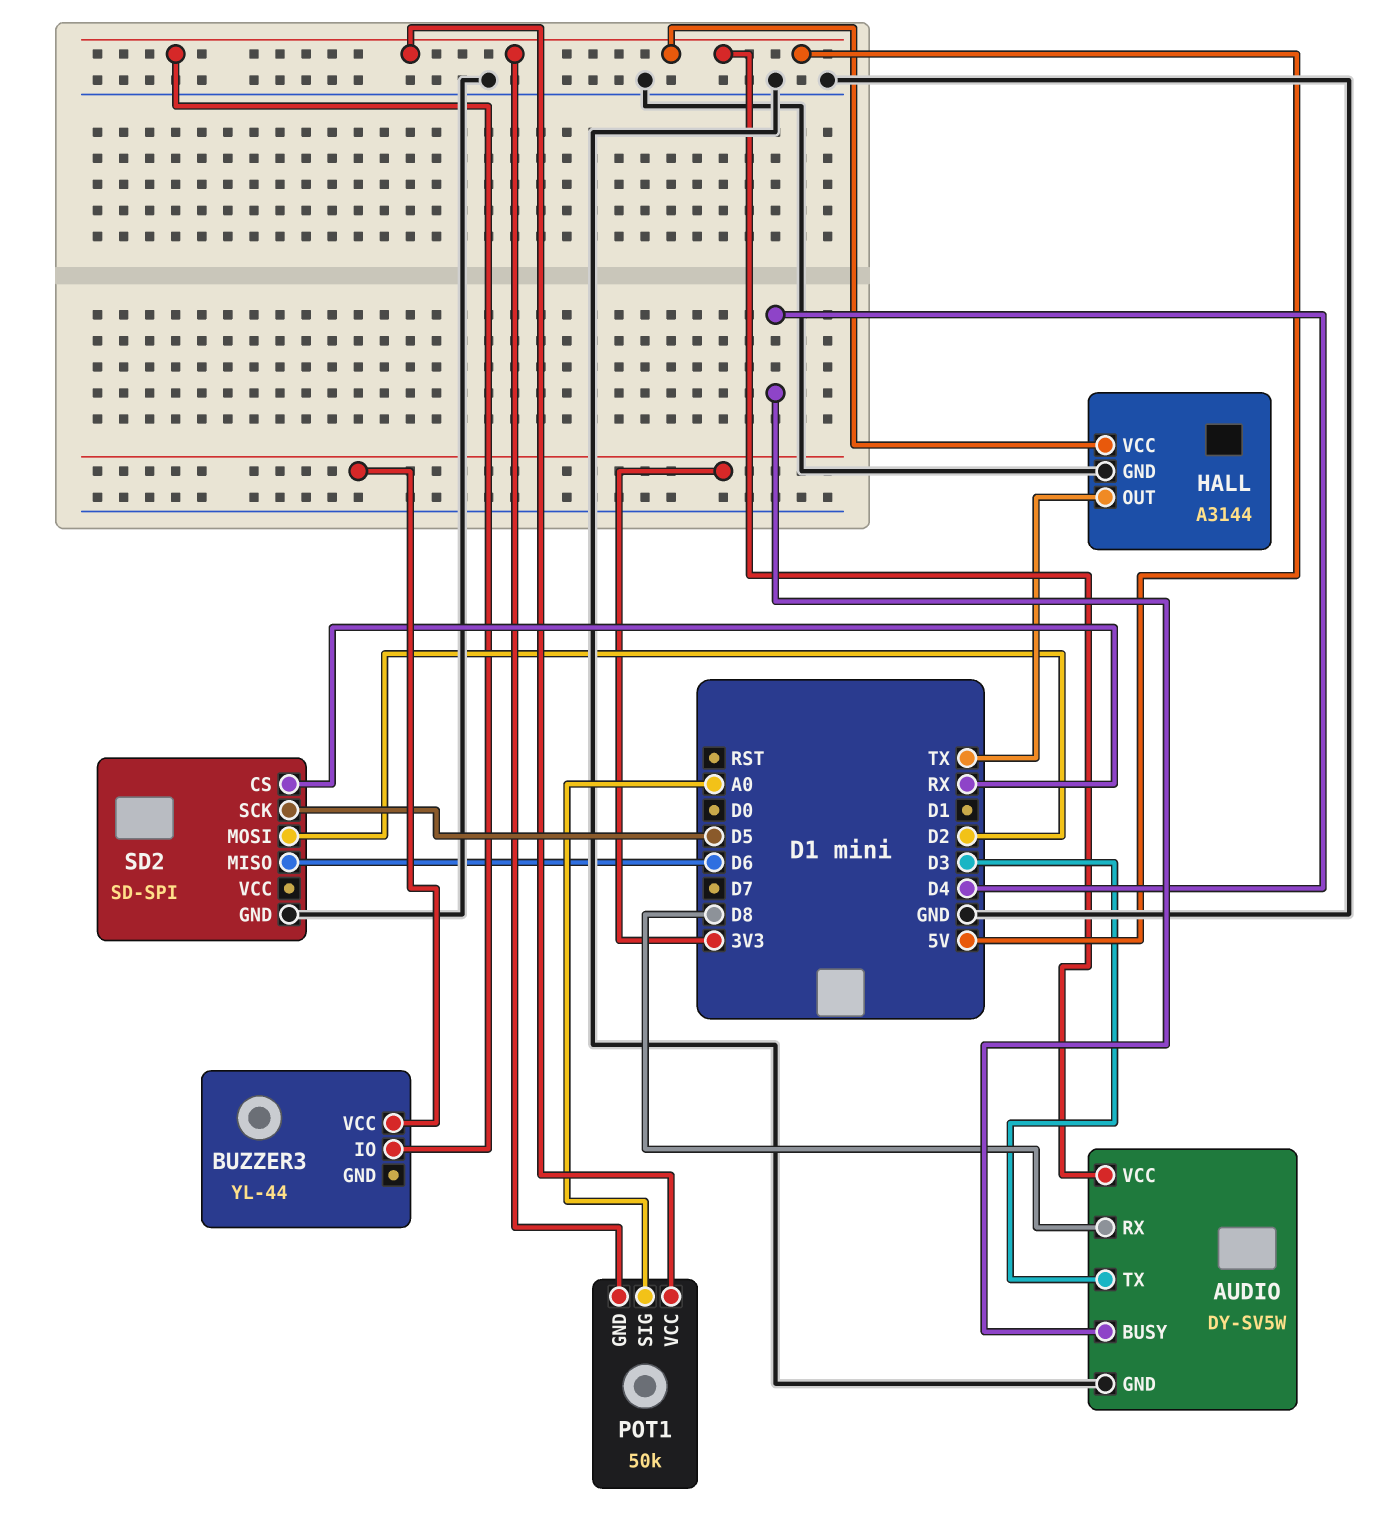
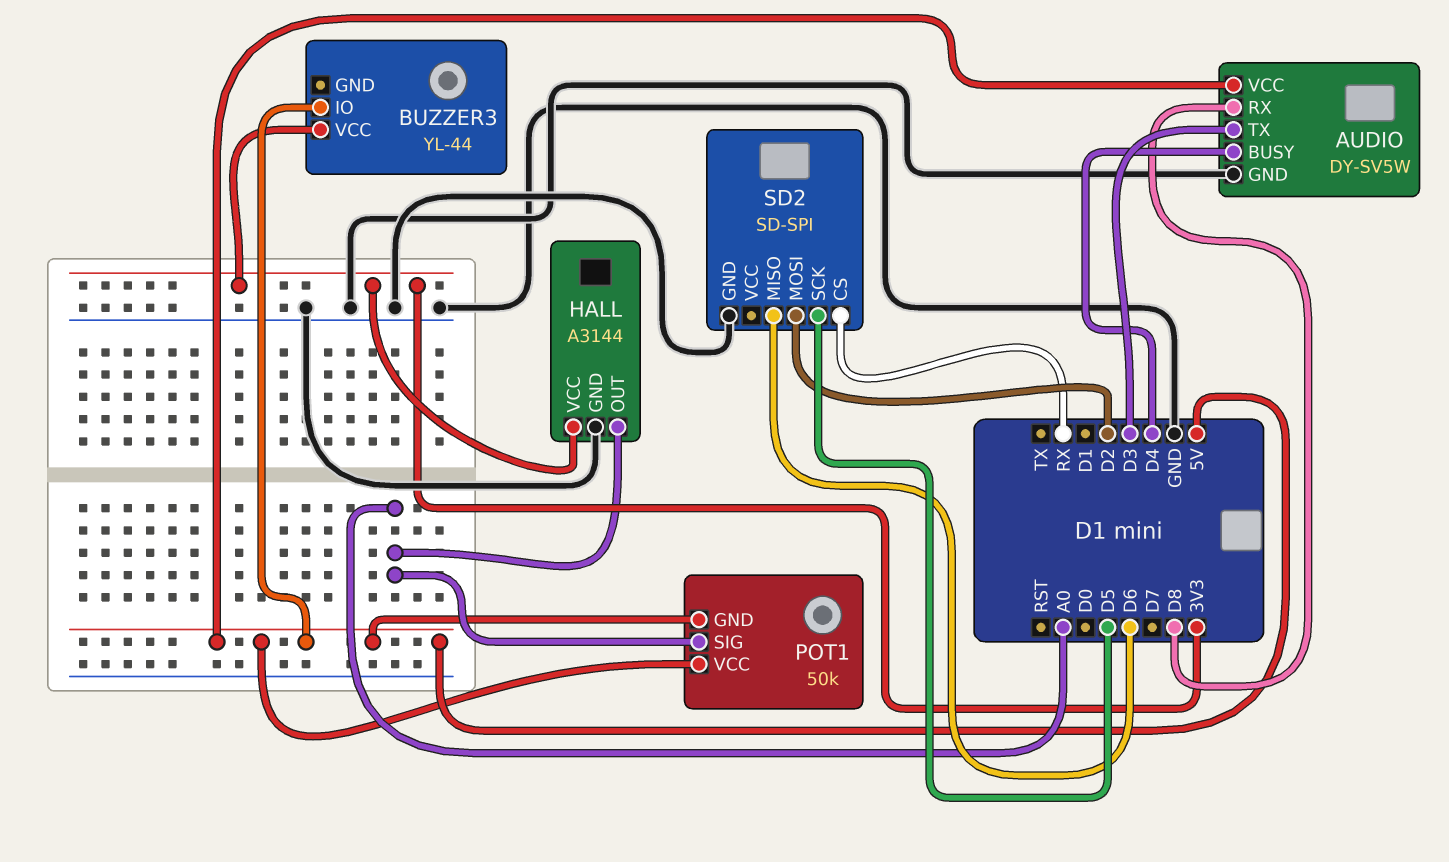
HALL pin OUT: TX -> A0
HALL pin VCC: 5V -> 3V3

